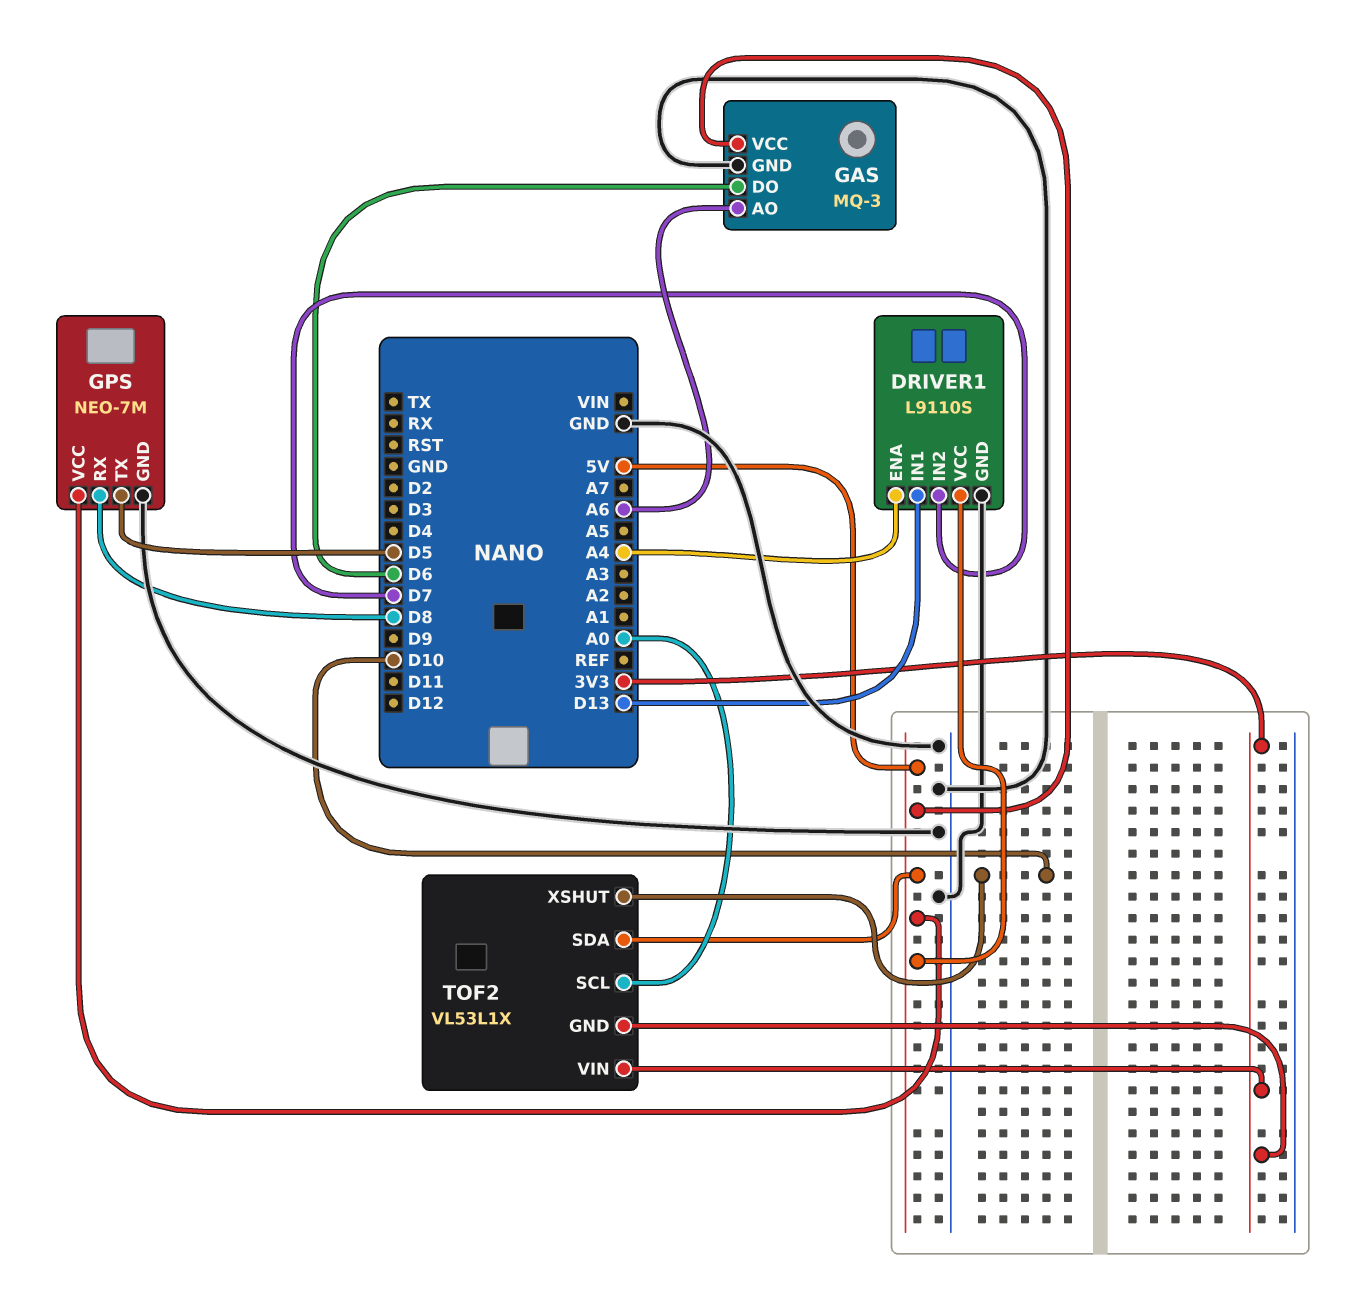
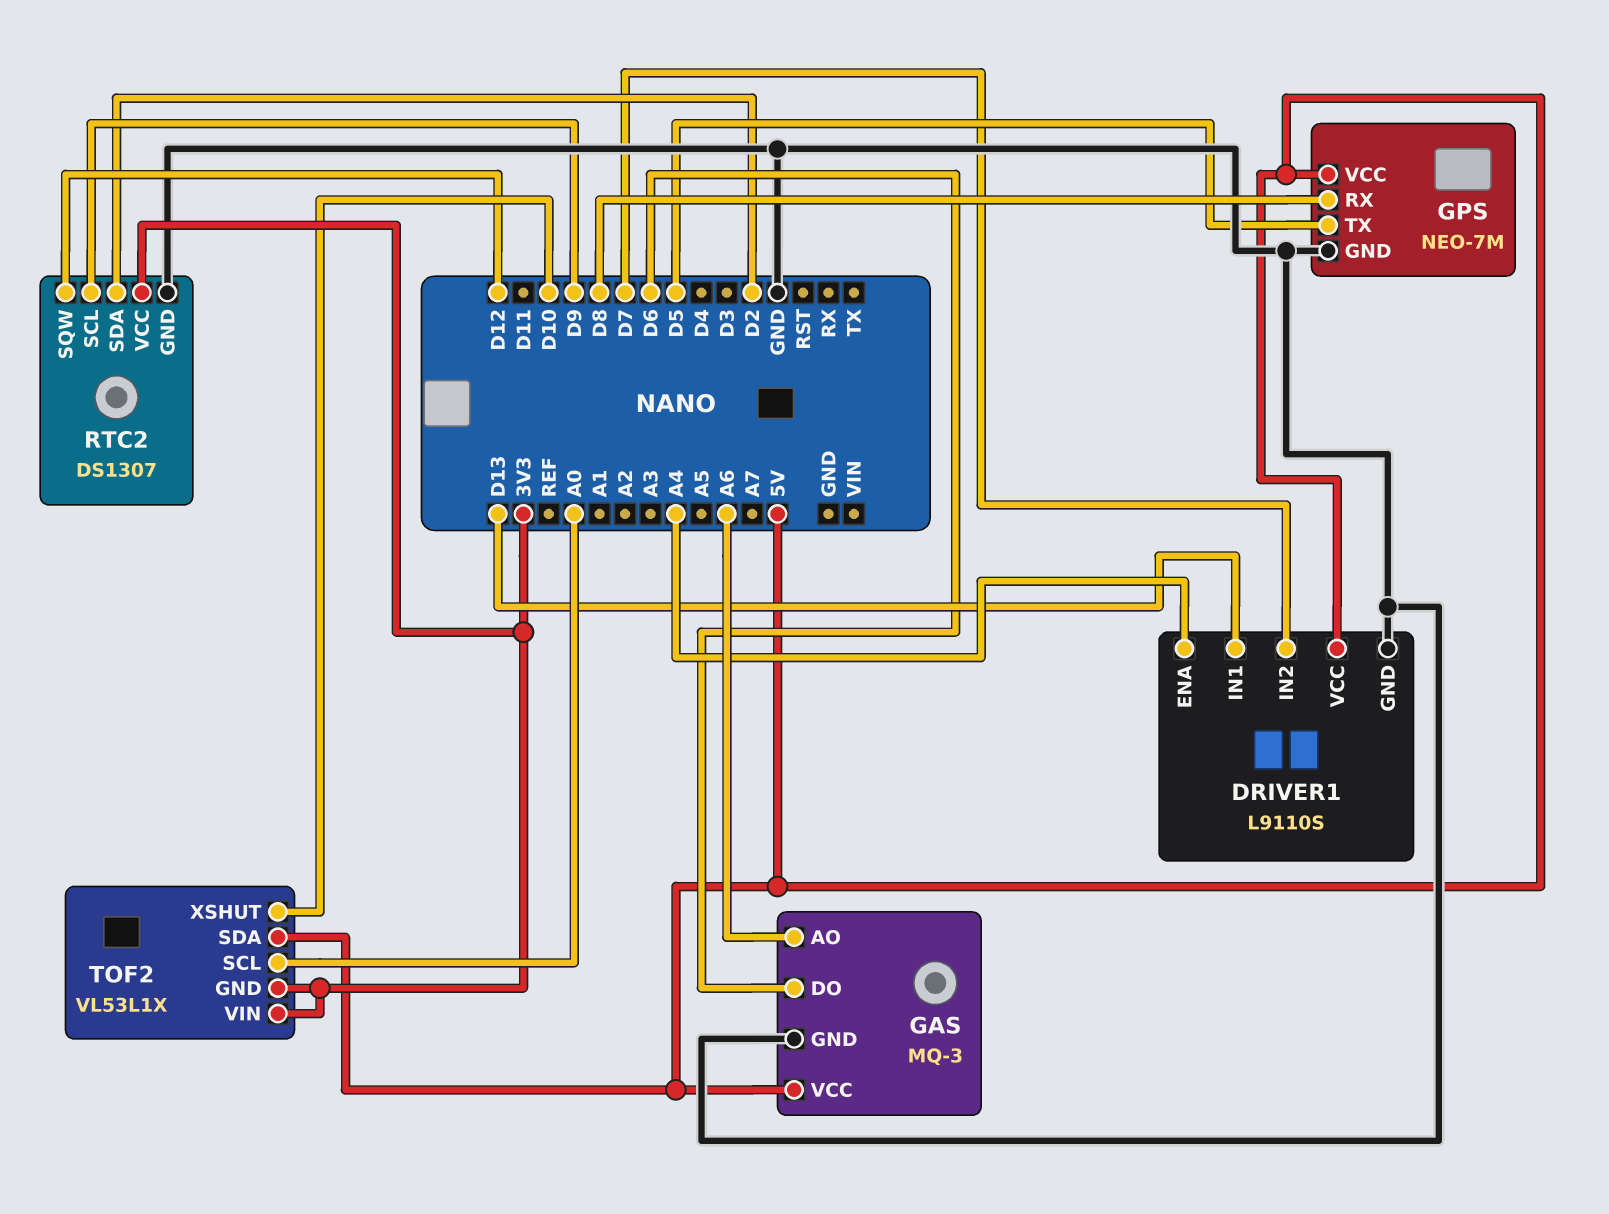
RTC2: none -> DS1307
RTC2 pin GND: none -> GND
RTC2 pin SCL: none -> D9
RTC2 pin SDA: none -> D2
RTC2 pin SQW: none -> D12
RTC2 pin VCC: none -> 3V3

